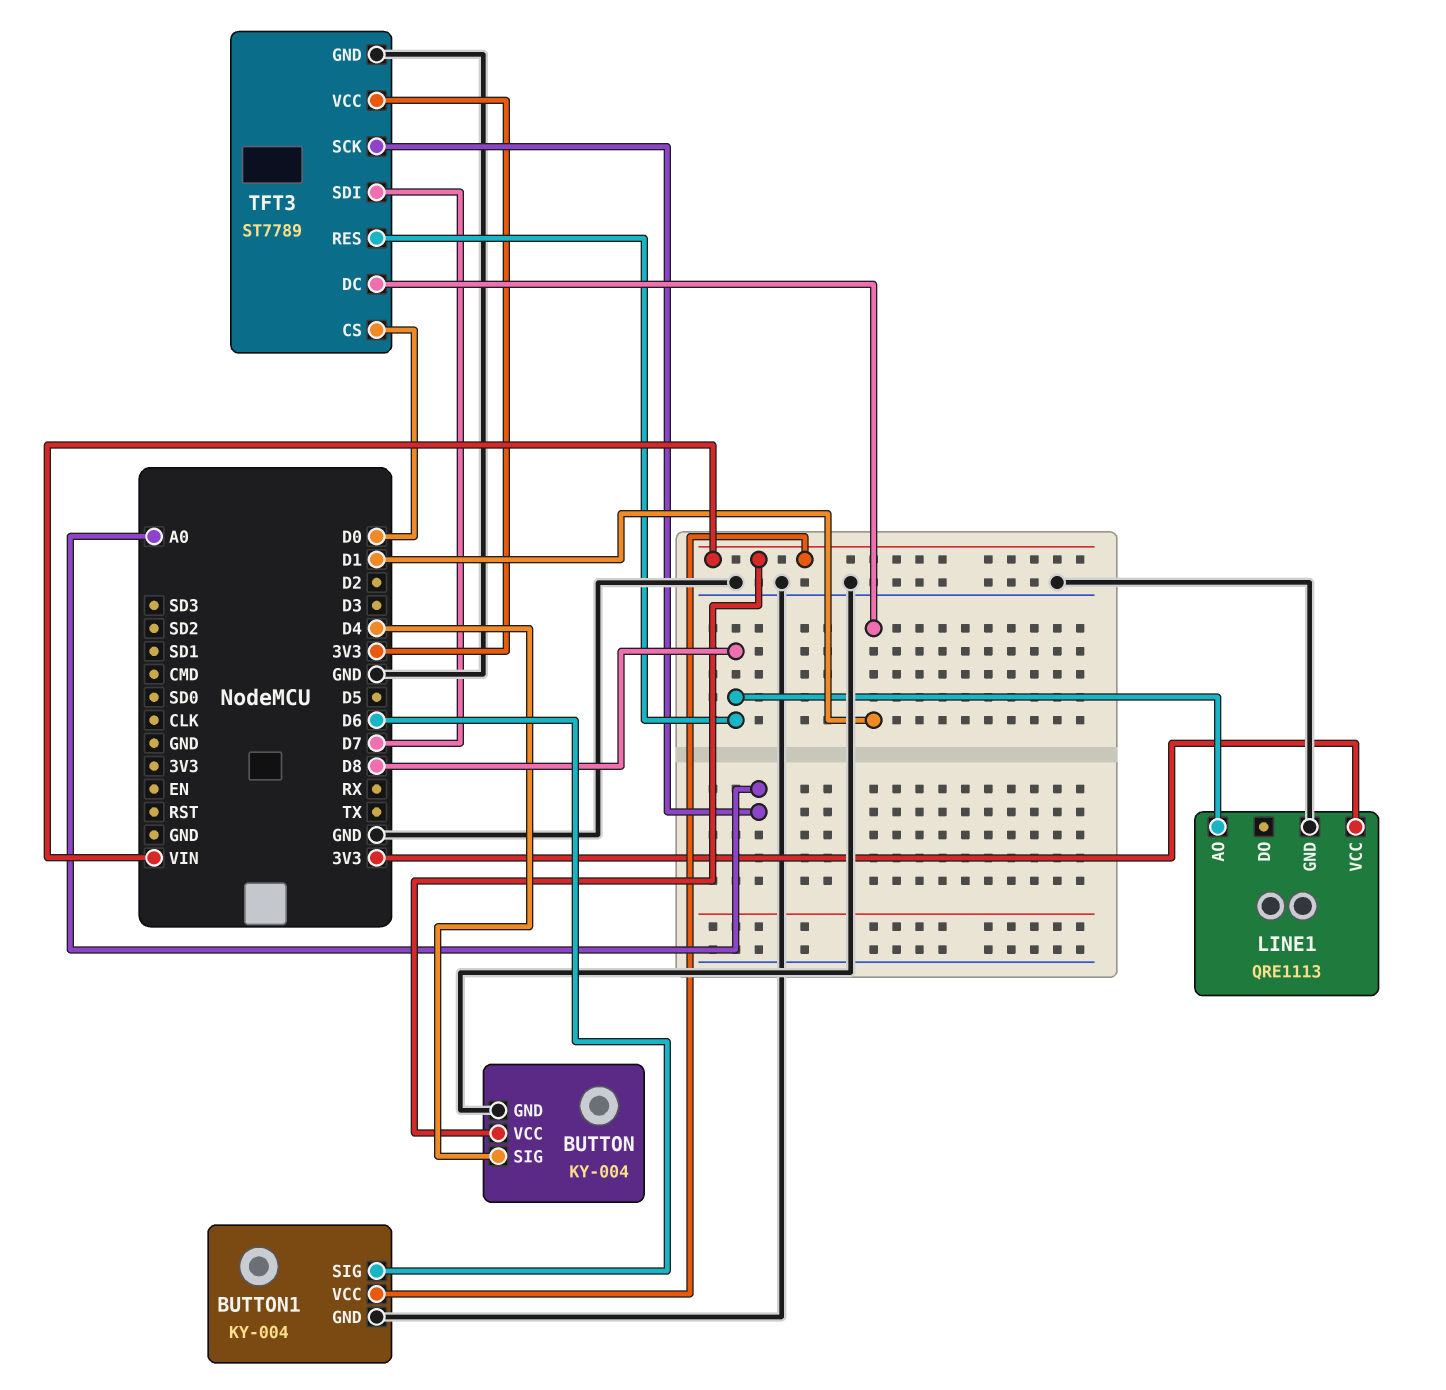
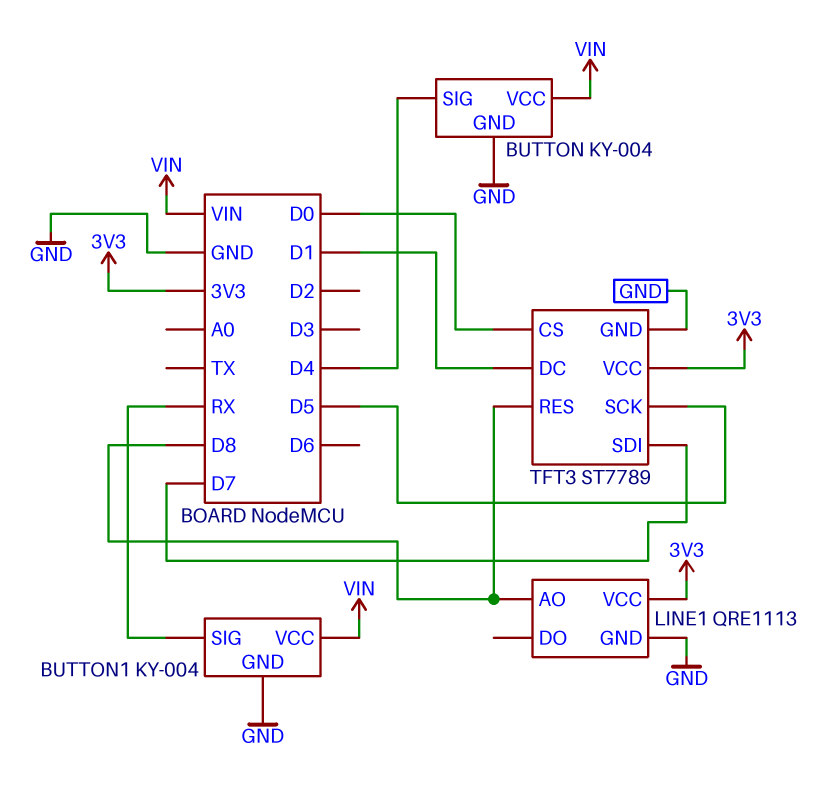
BUTTON1 pin SIG: D6 -> RX
TFT3 pin SCK: A0 -> D5

